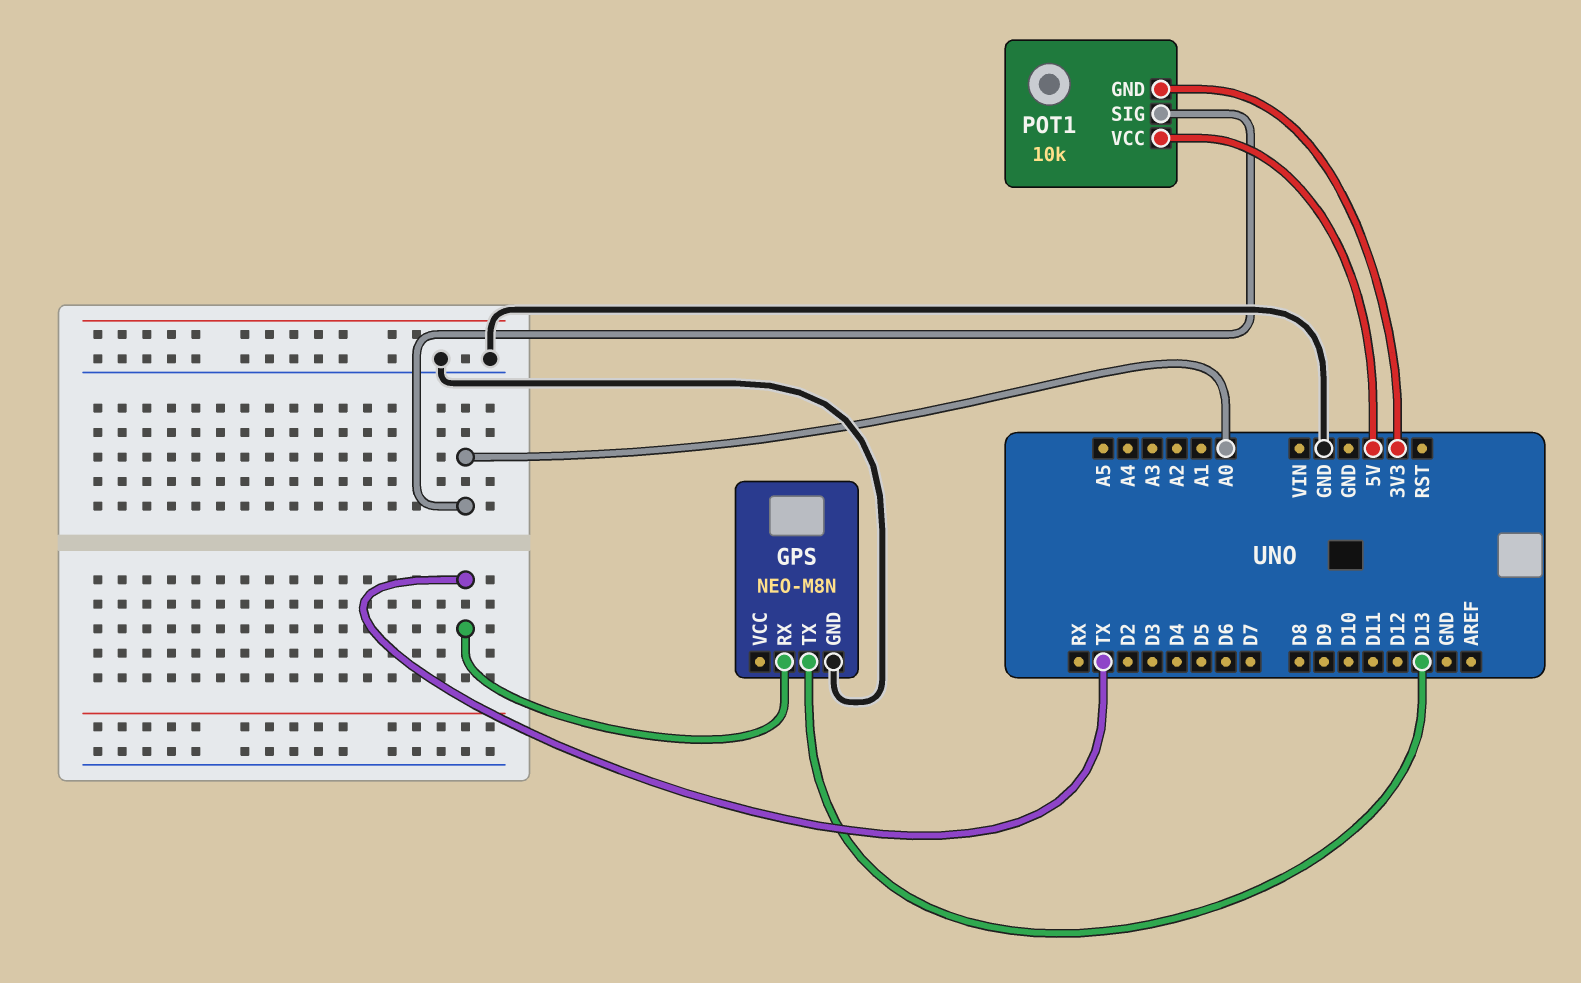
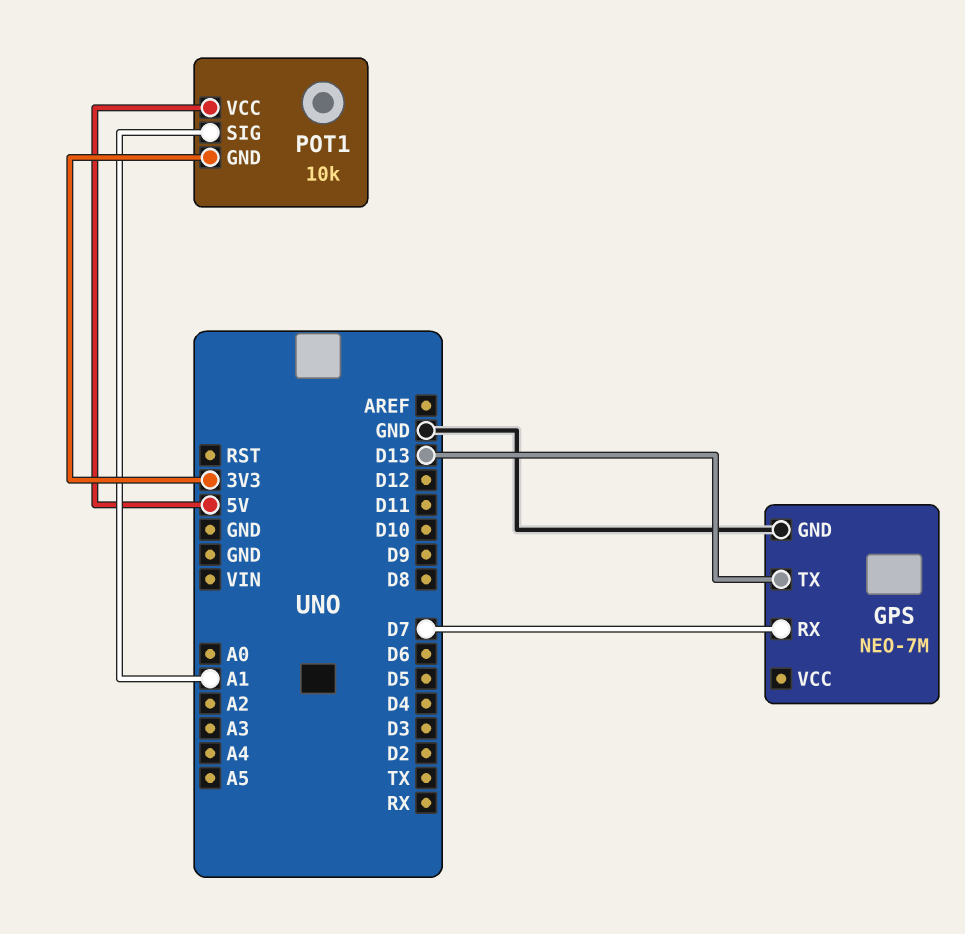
GPS: NEO-M8N -> NEO-7M
GPS pin RX: TX -> D7
POT1 pin SIG: A0 -> A1

